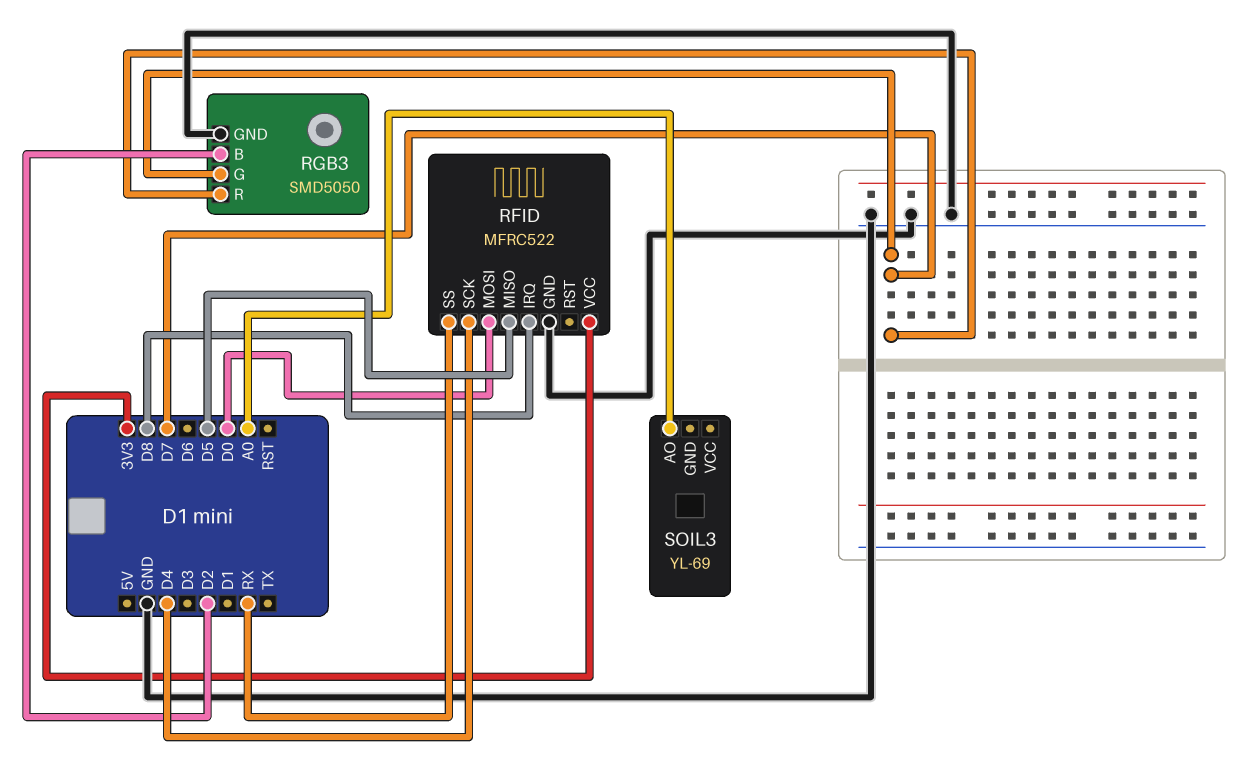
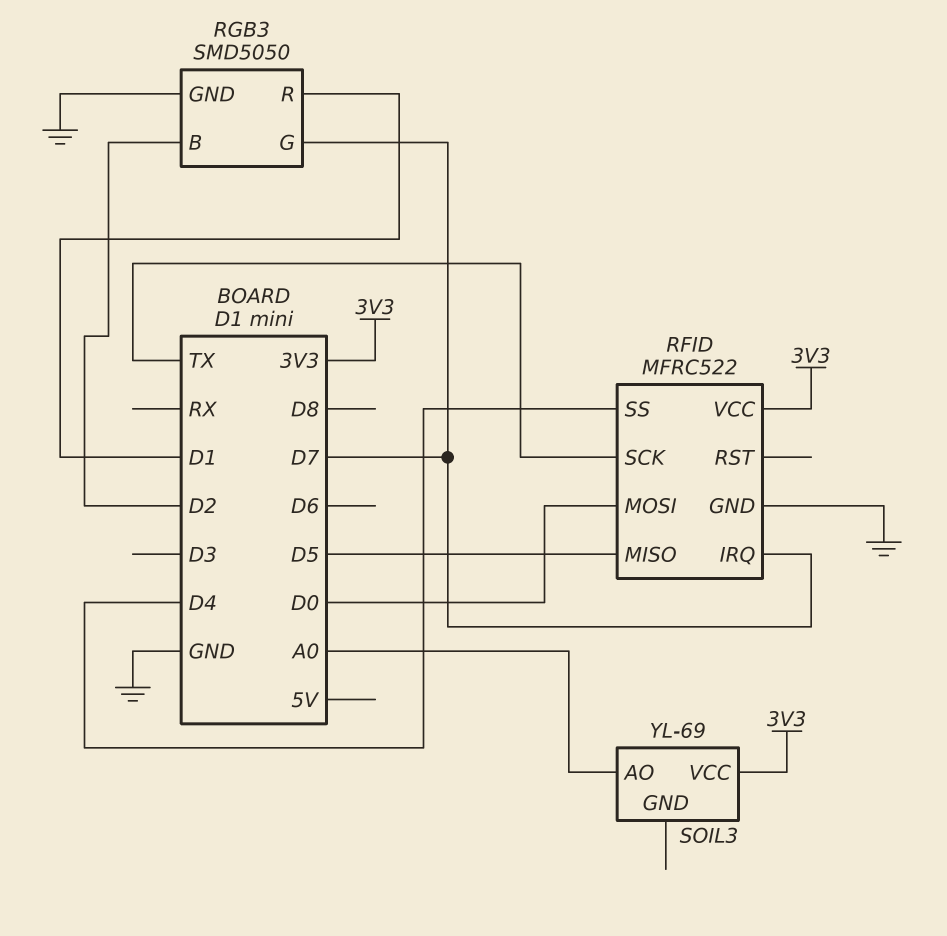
RFID pin IRQ: D8 -> D7
RFID pin SCK: D4 -> TX
RFID pin SS: RX -> D4
RGB3 pin R: D7 -> D1
SOIL3 pin VCC: none -> 3V3

